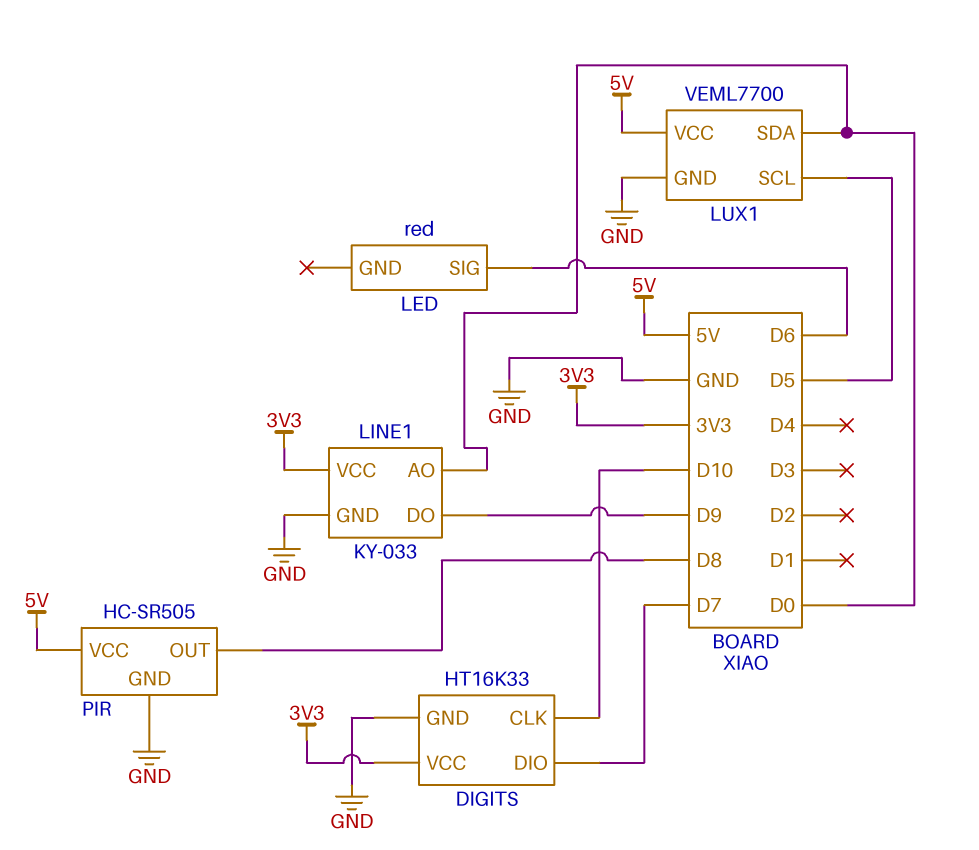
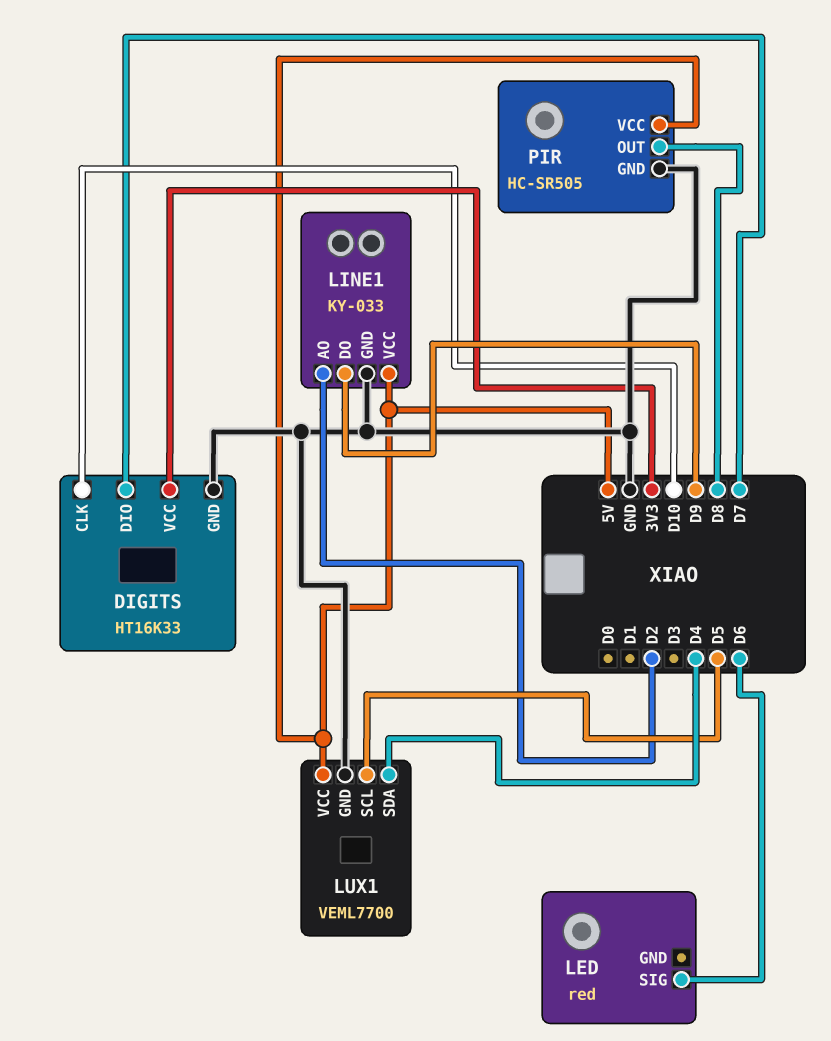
LINE1 pin AO: D0 -> D2
LINE1 pin VCC: 3V3 -> 5V
LUX1 pin SDA: D0 -> D4

